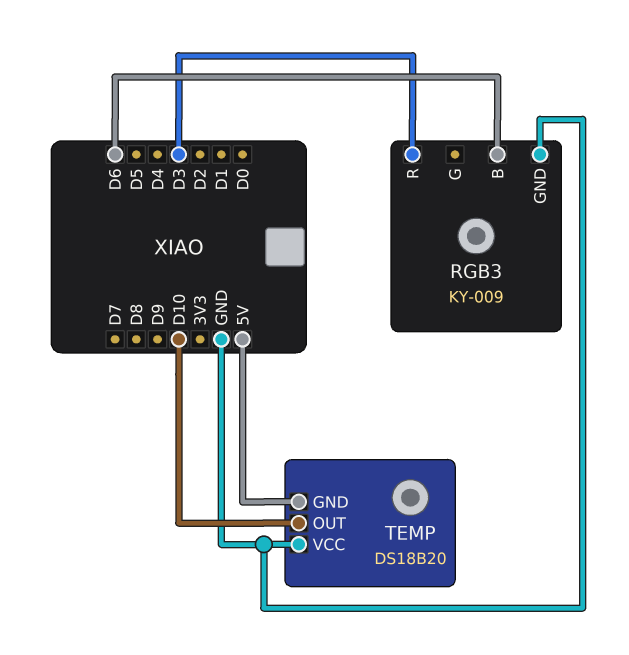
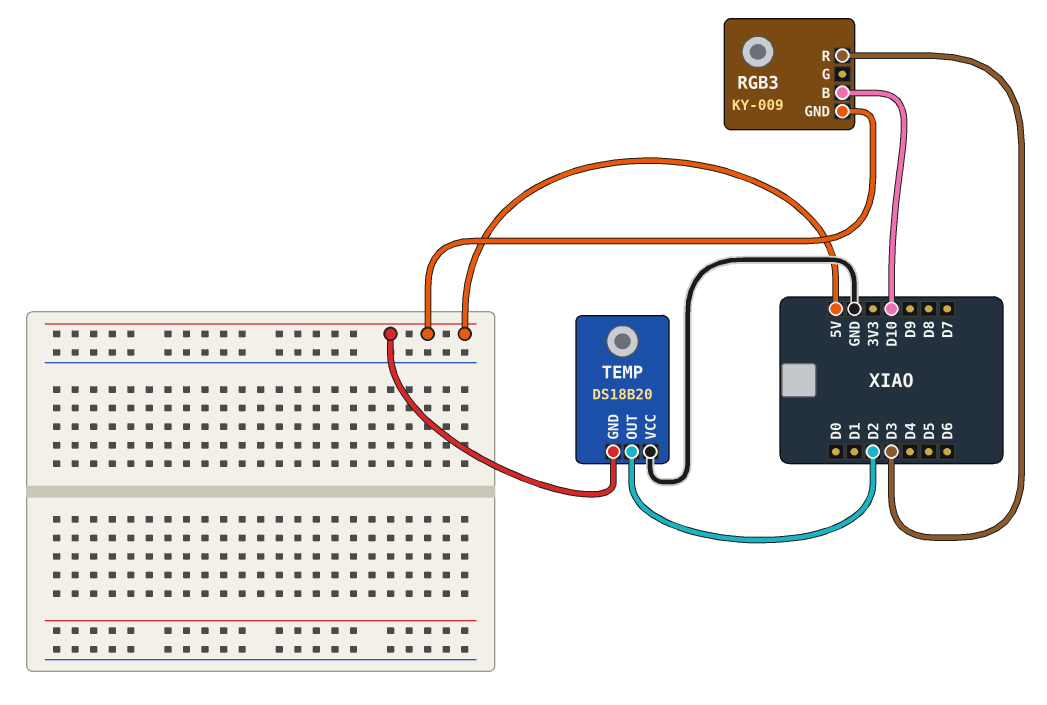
RGB3 pin B: D6 -> D10
RGB3 pin GND: GND -> 5V
TEMP pin OUT: D10 -> D2

